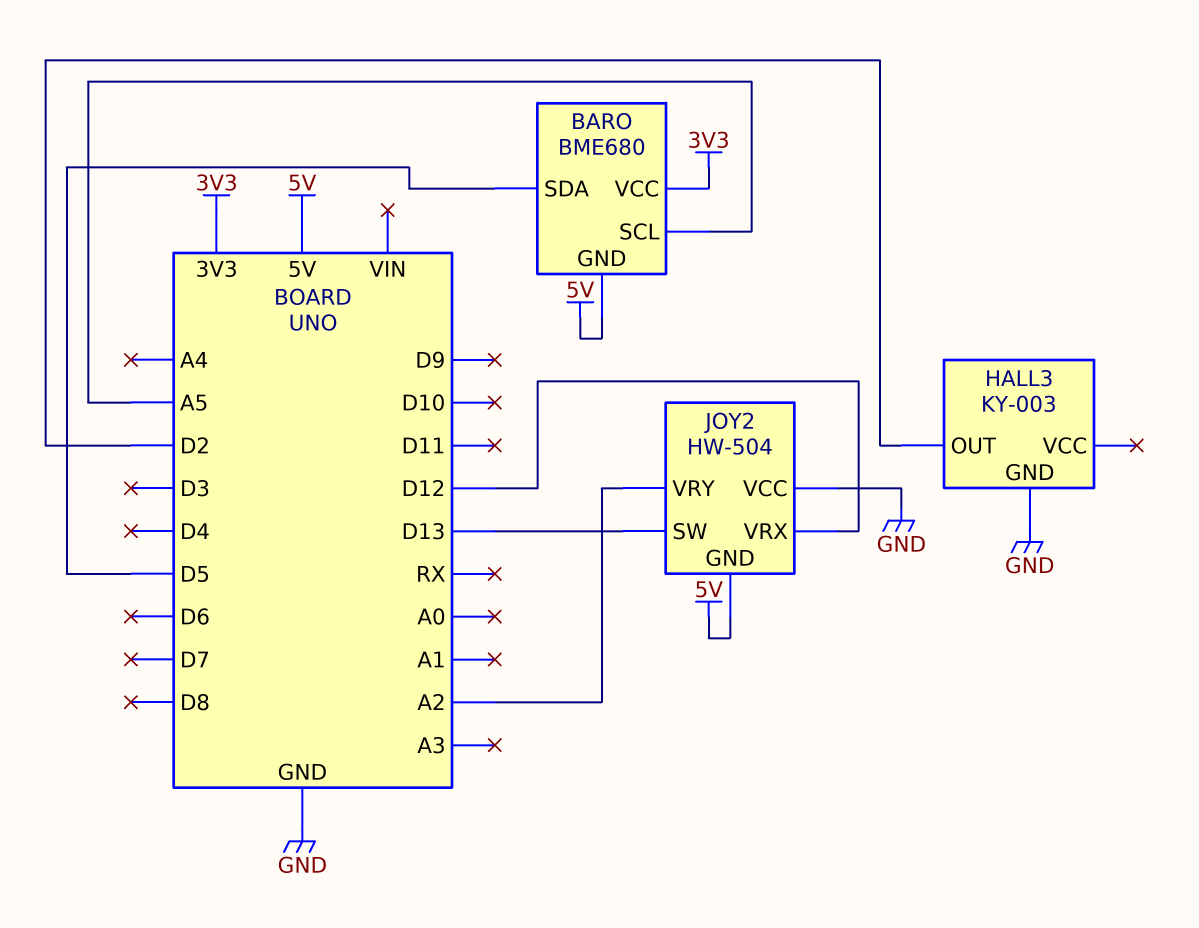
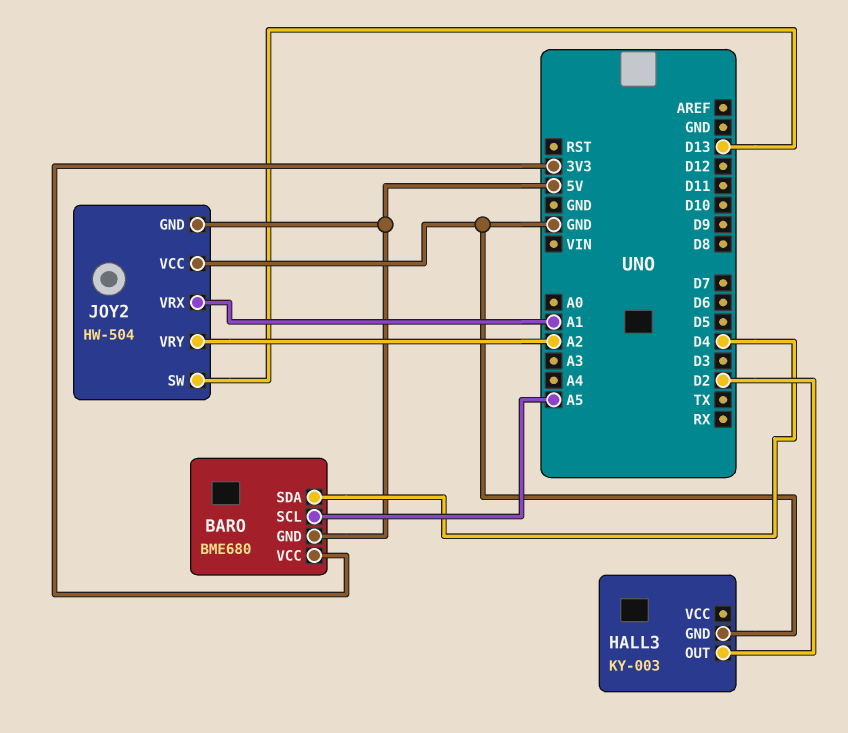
BARO pin SDA: D5 -> D4
JOY2 pin VRX: D12 -> A1

